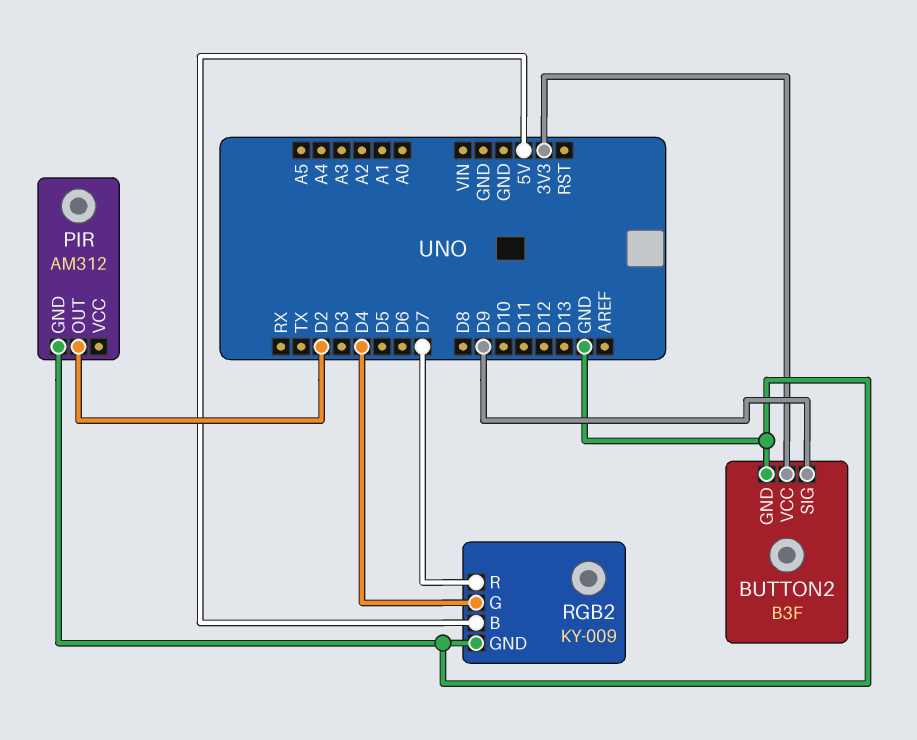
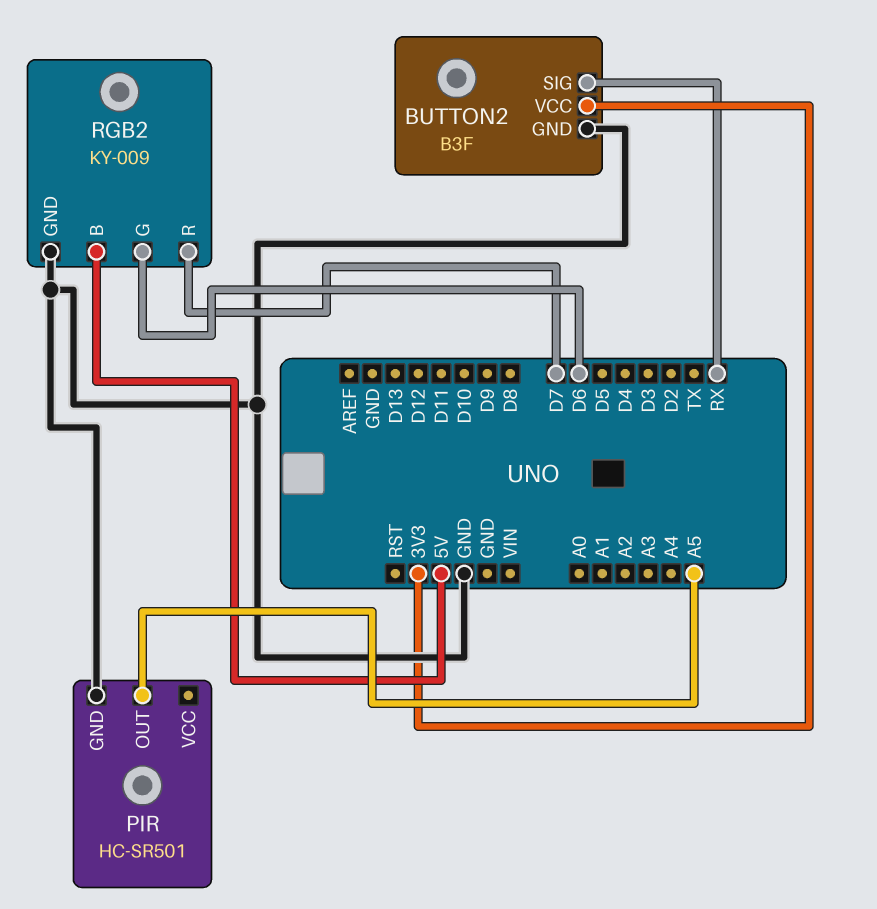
BUTTON2 pin SIG: D9 -> RX
PIR: AM312 -> HC-SR501
PIR pin OUT: D2 -> A5
RGB2 pin G: D4 -> D6

